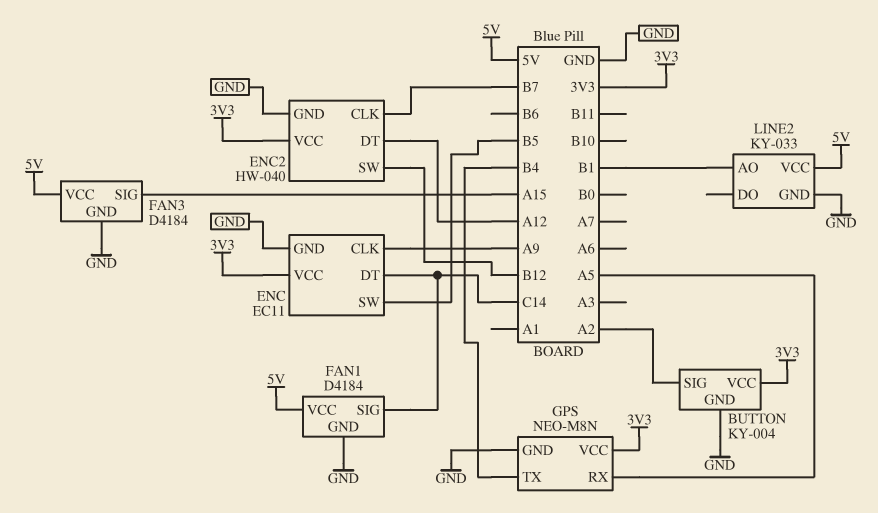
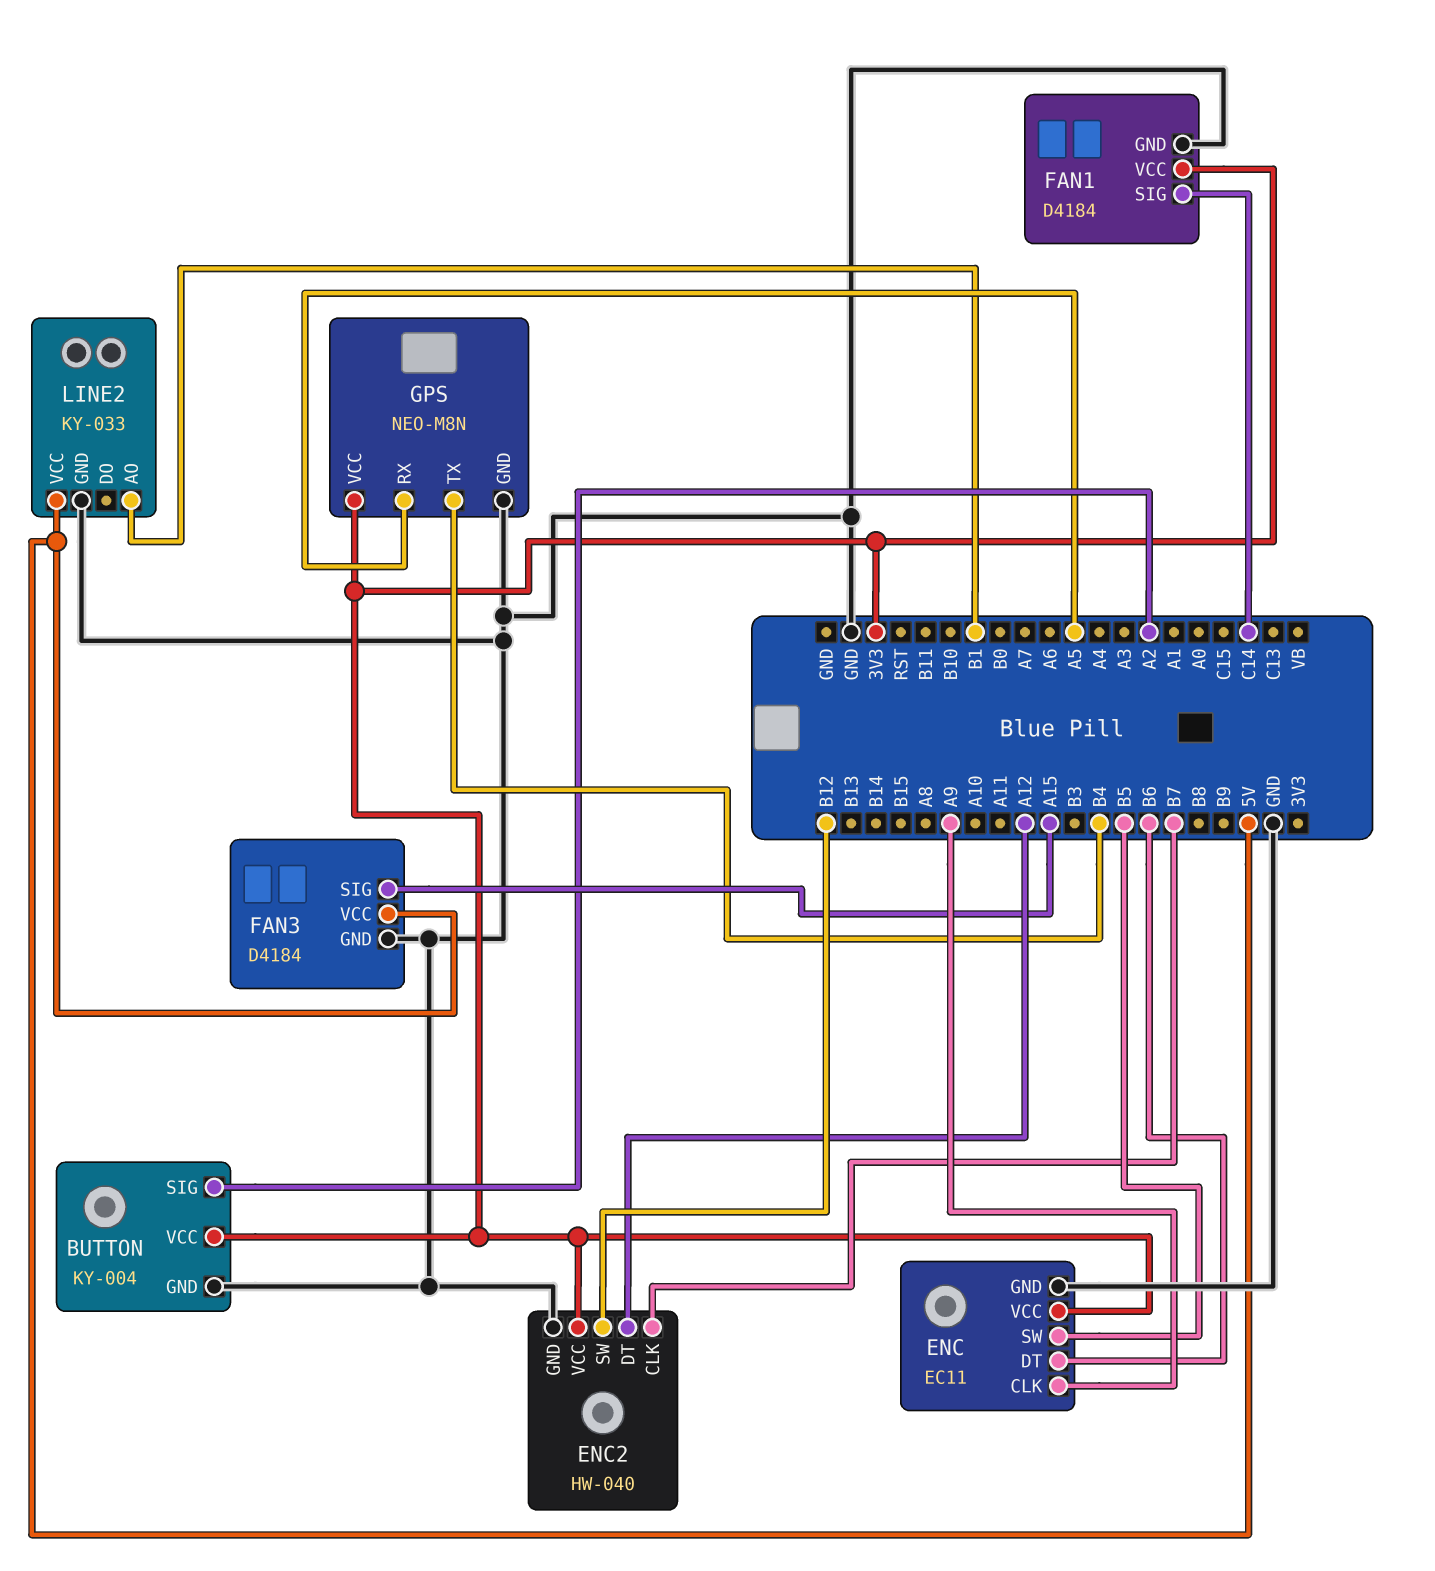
ENC pin DT: C14 -> B6
FAN1 pin VCC: 5V -> 3V3

